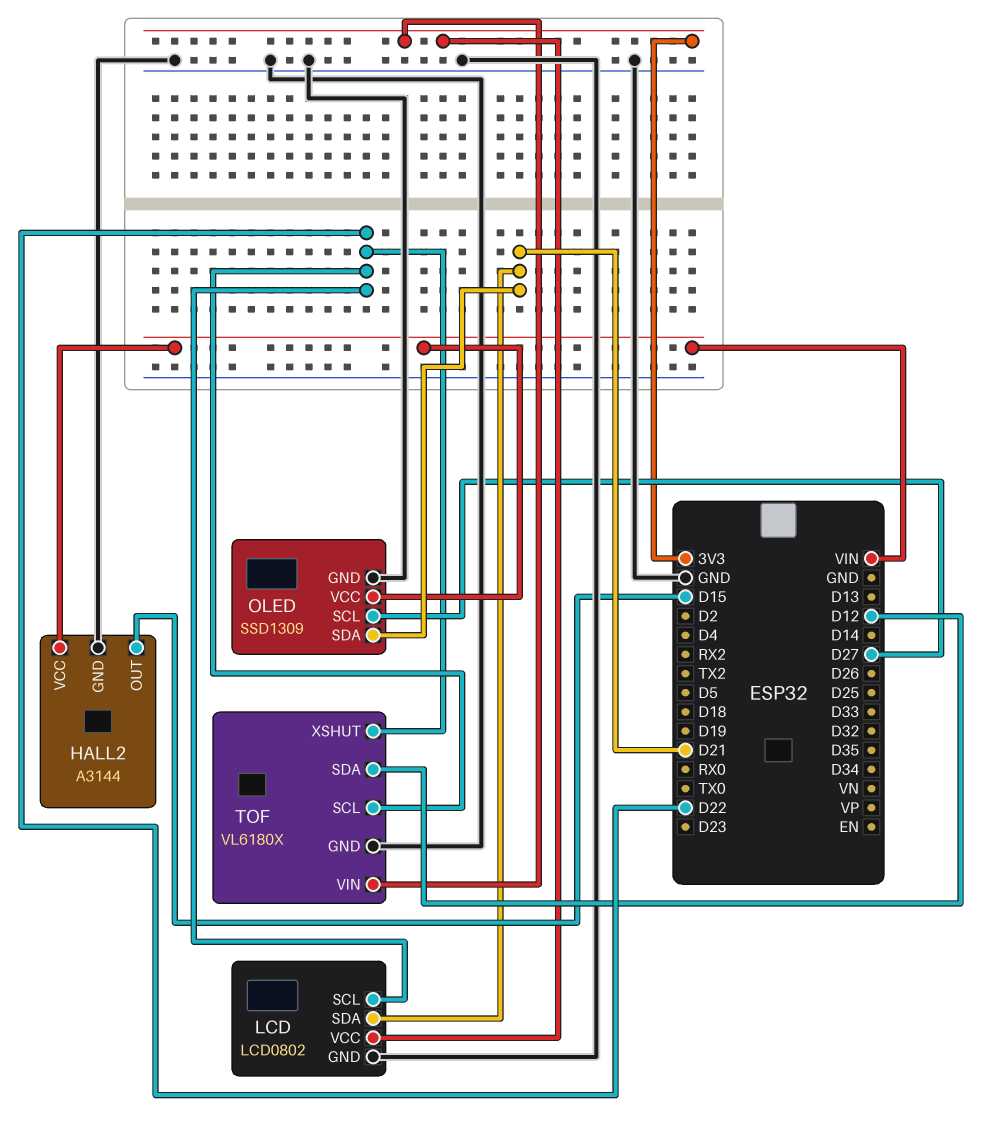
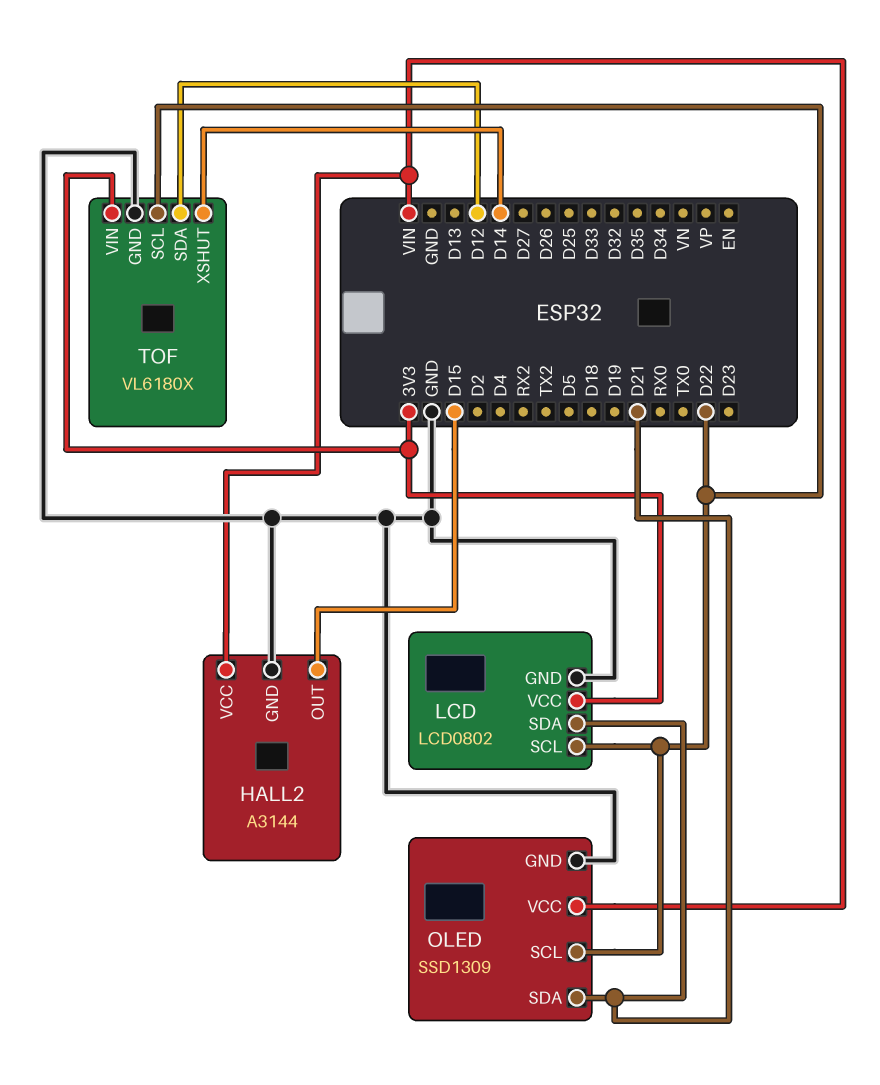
OLED pin SCL: D27 -> D22
TOF pin XSHUT: D22 -> D14

